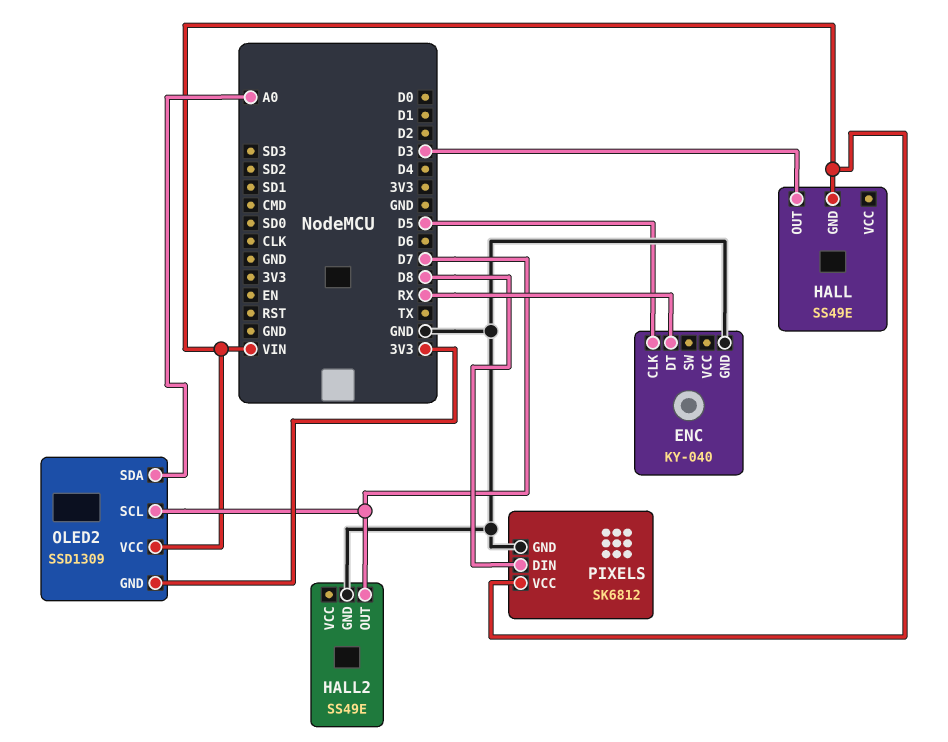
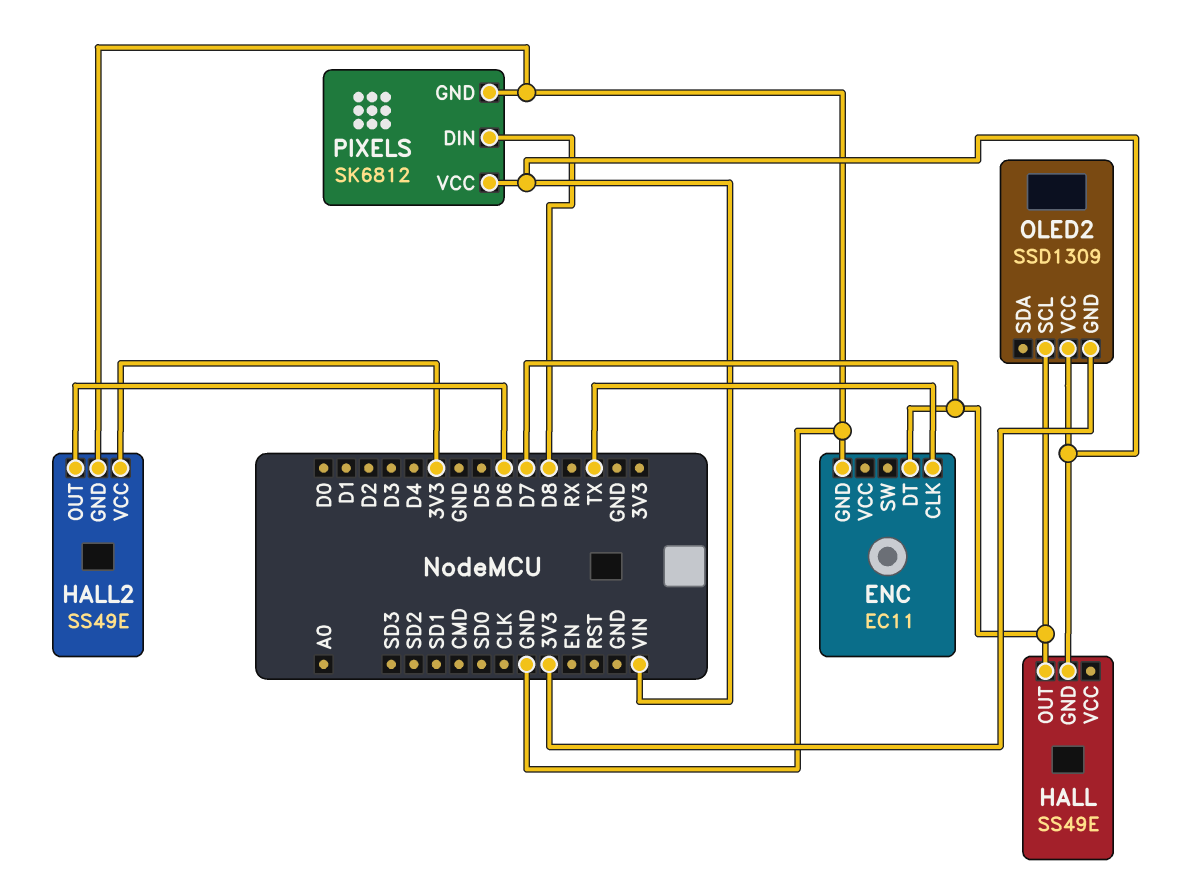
ENC: KY-040 -> EC11
ENC pin CLK: D5 -> TX
ENC pin DT: RX -> D7
HALL pin OUT: D3 -> D7
HALL2 pin OUT: D7 -> D6
HALL2 pin VCC: none -> 3V3
OLED2 pin SDA: A0 -> none

